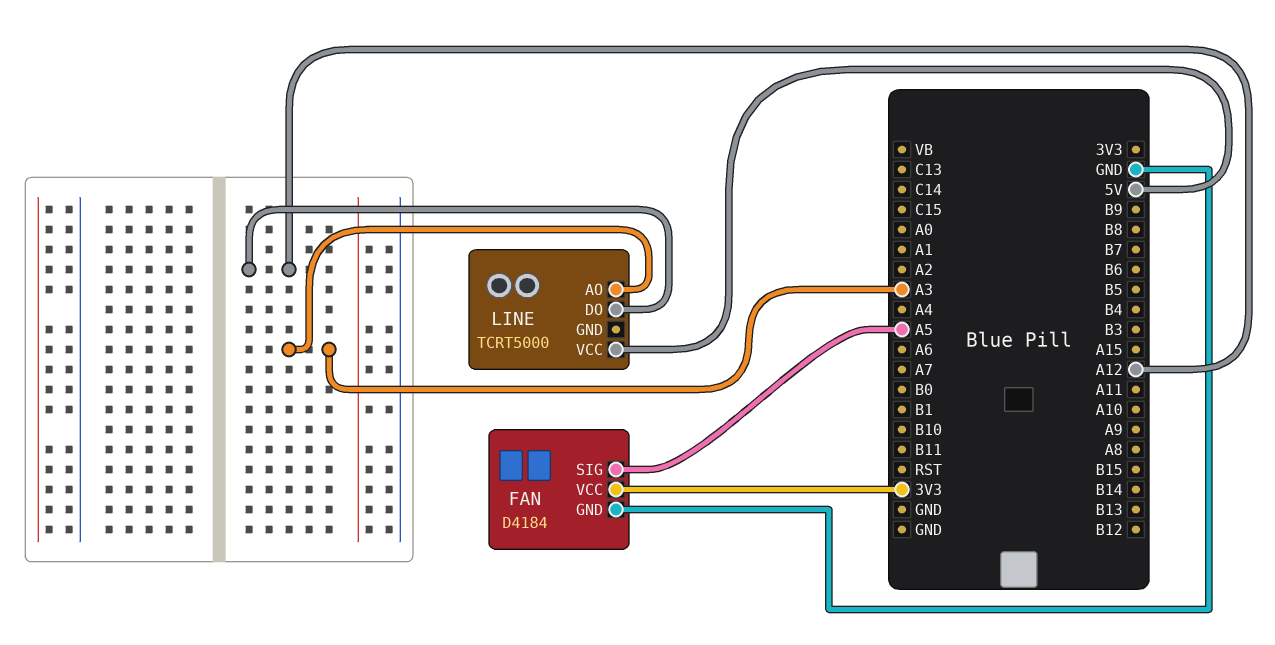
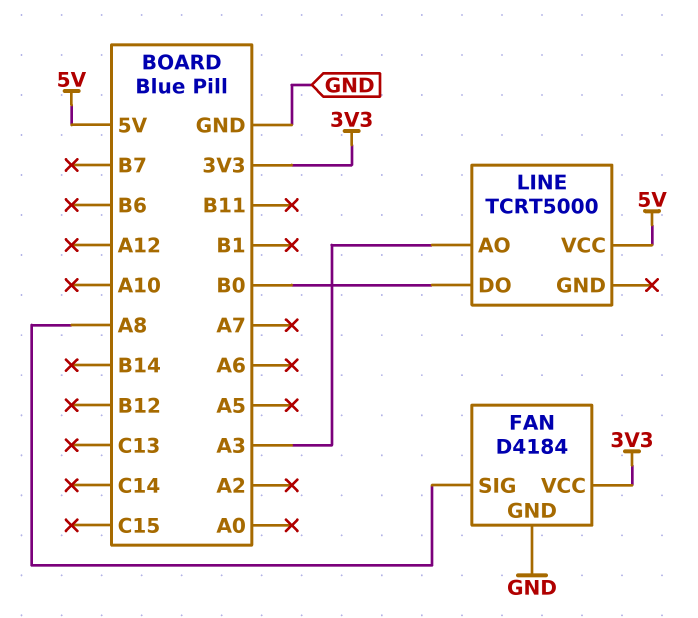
FAN pin SIG: A5 -> A8
LINE pin DO: A12 -> B0

